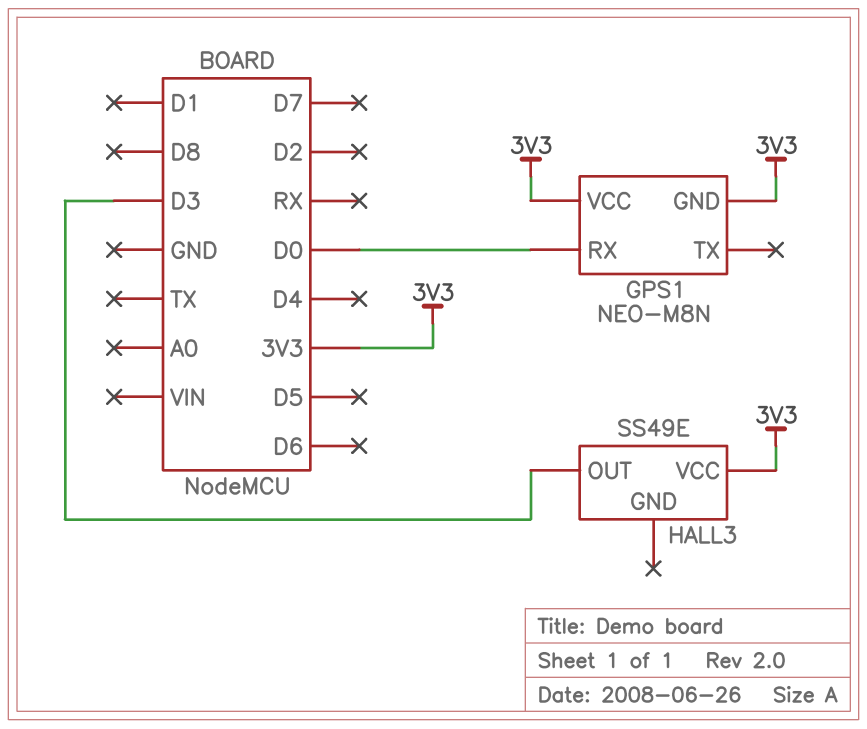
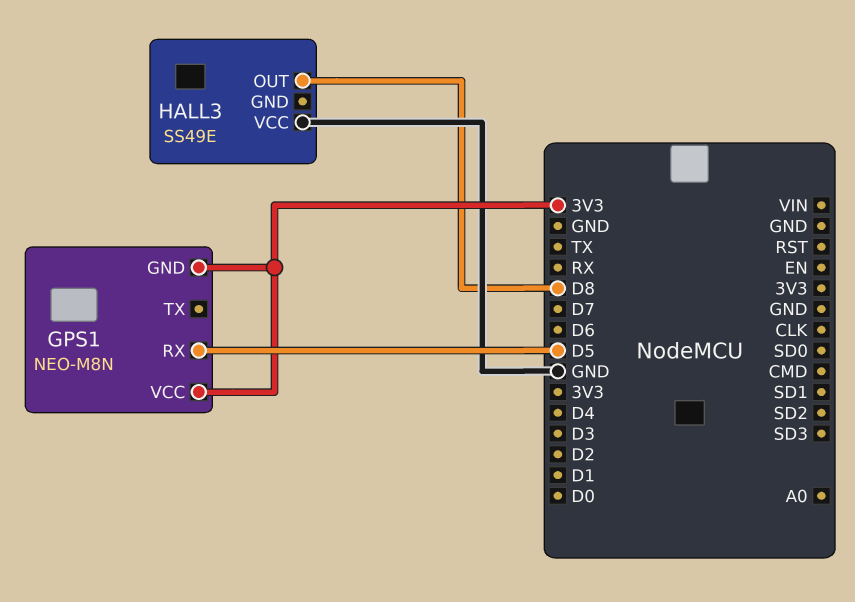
GPS1 pin RX: D0 -> D5
HALL3 pin OUT: D3 -> D8
HALL3 pin VCC: 3V3 -> GND

